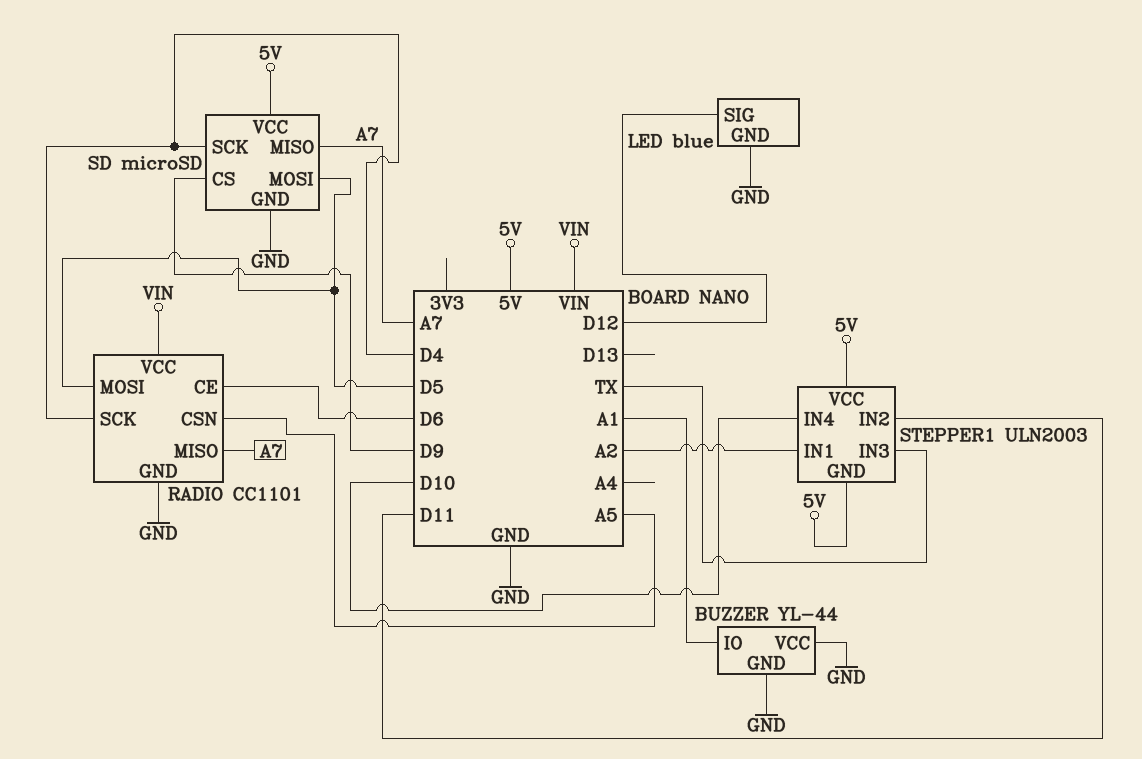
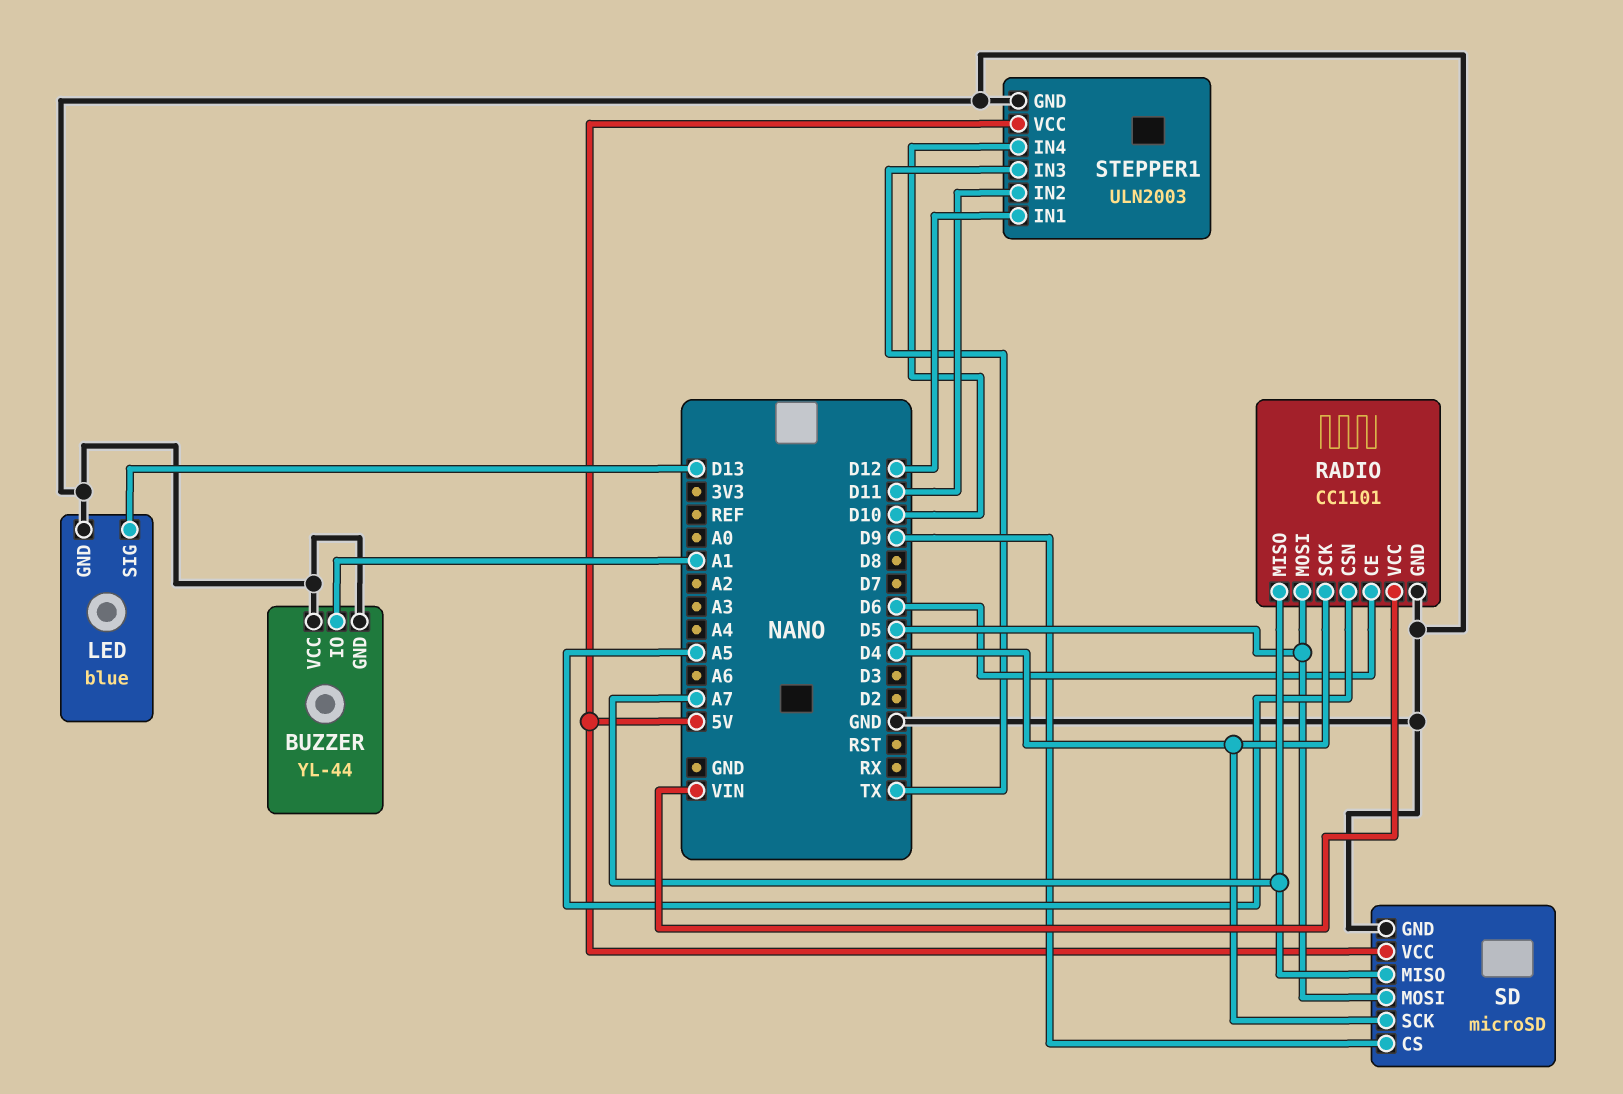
LED pin SIG: D12 -> D13
STEPPER1 pin GND: 5V -> GND
STEPPER1 pin IN1: A2 -> D12

